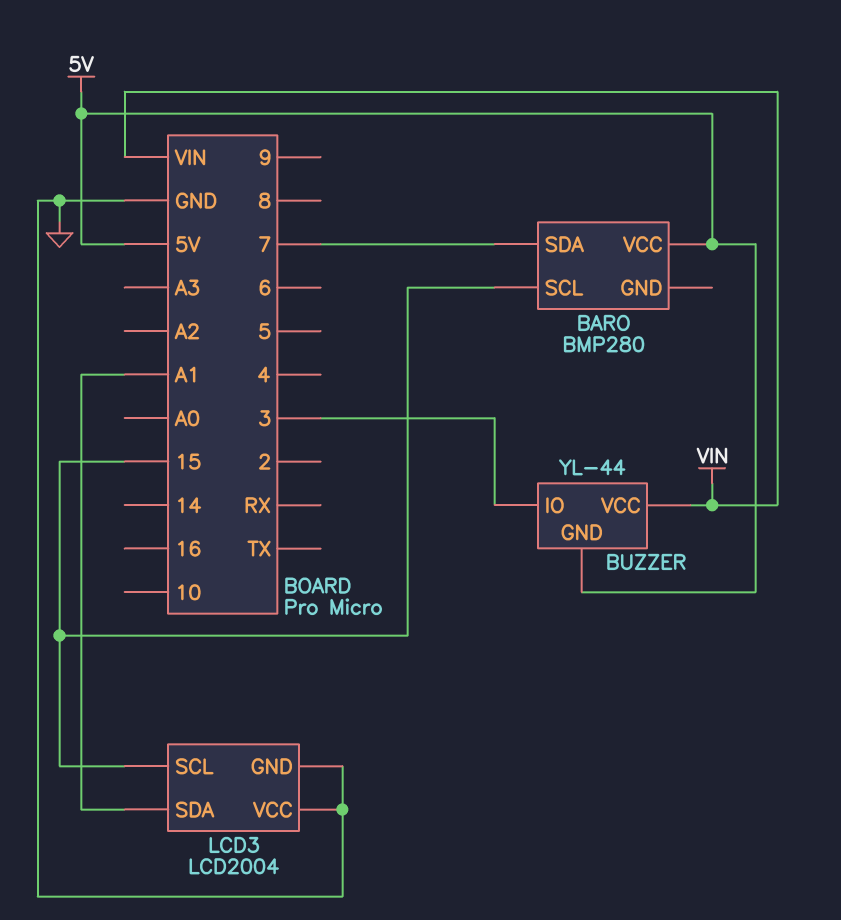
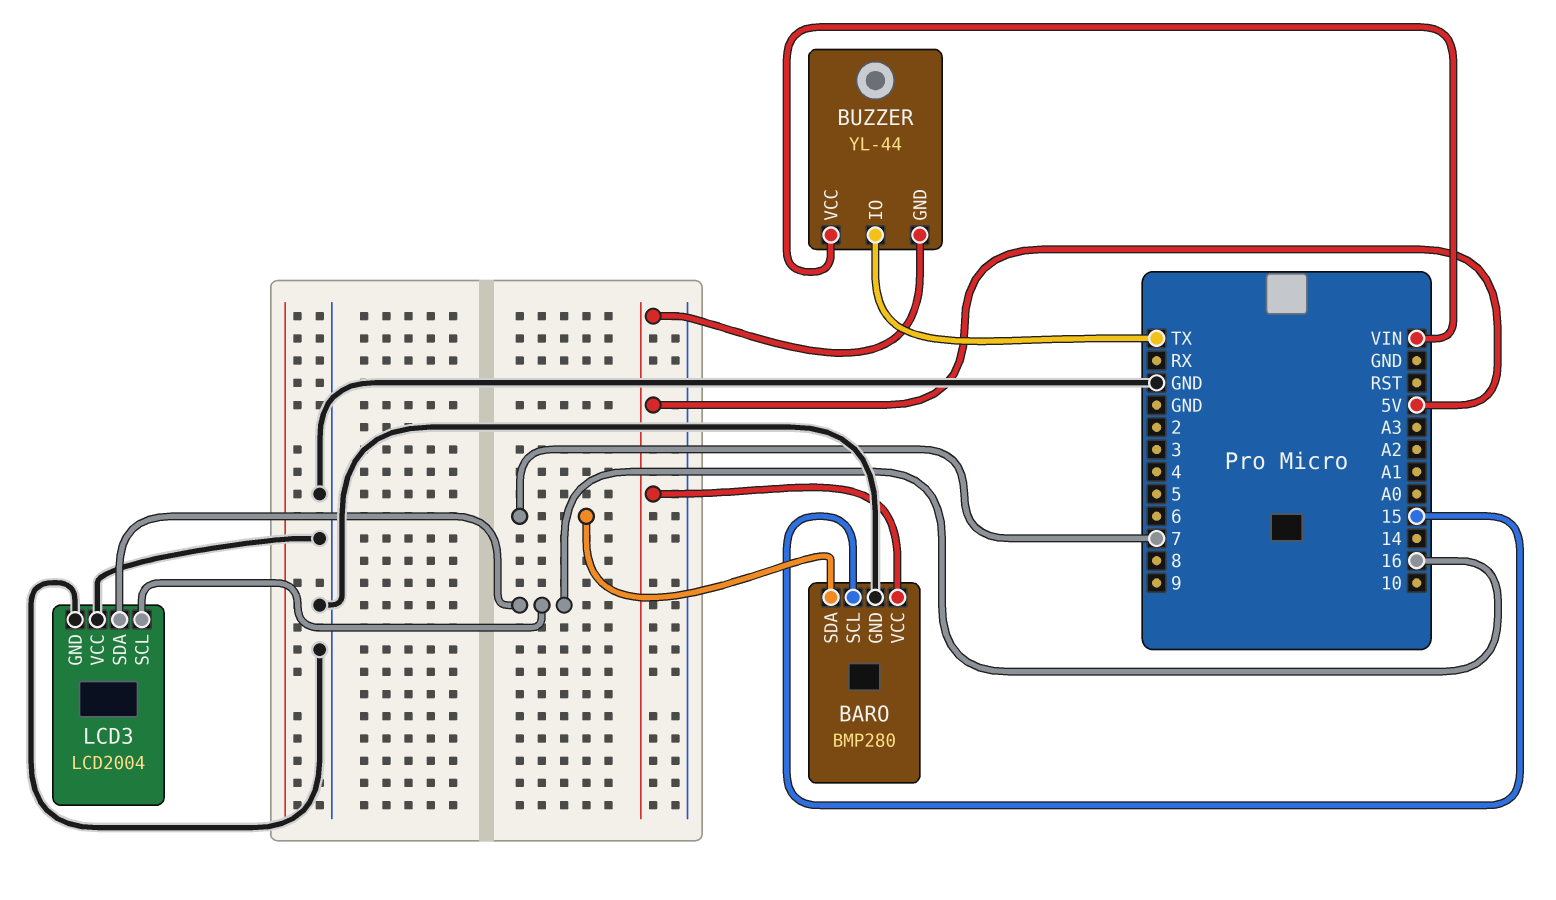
BARO pin GND: none -> GND
BUZZER pin IO: 3 -> TX
LCD3 pin SCL: 15 -> 16
LCD3 pin SDA: A1 -> 16

